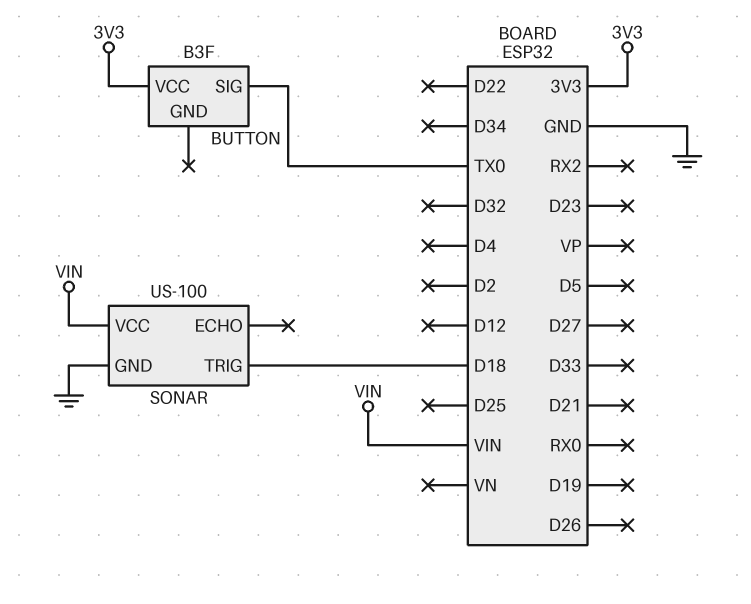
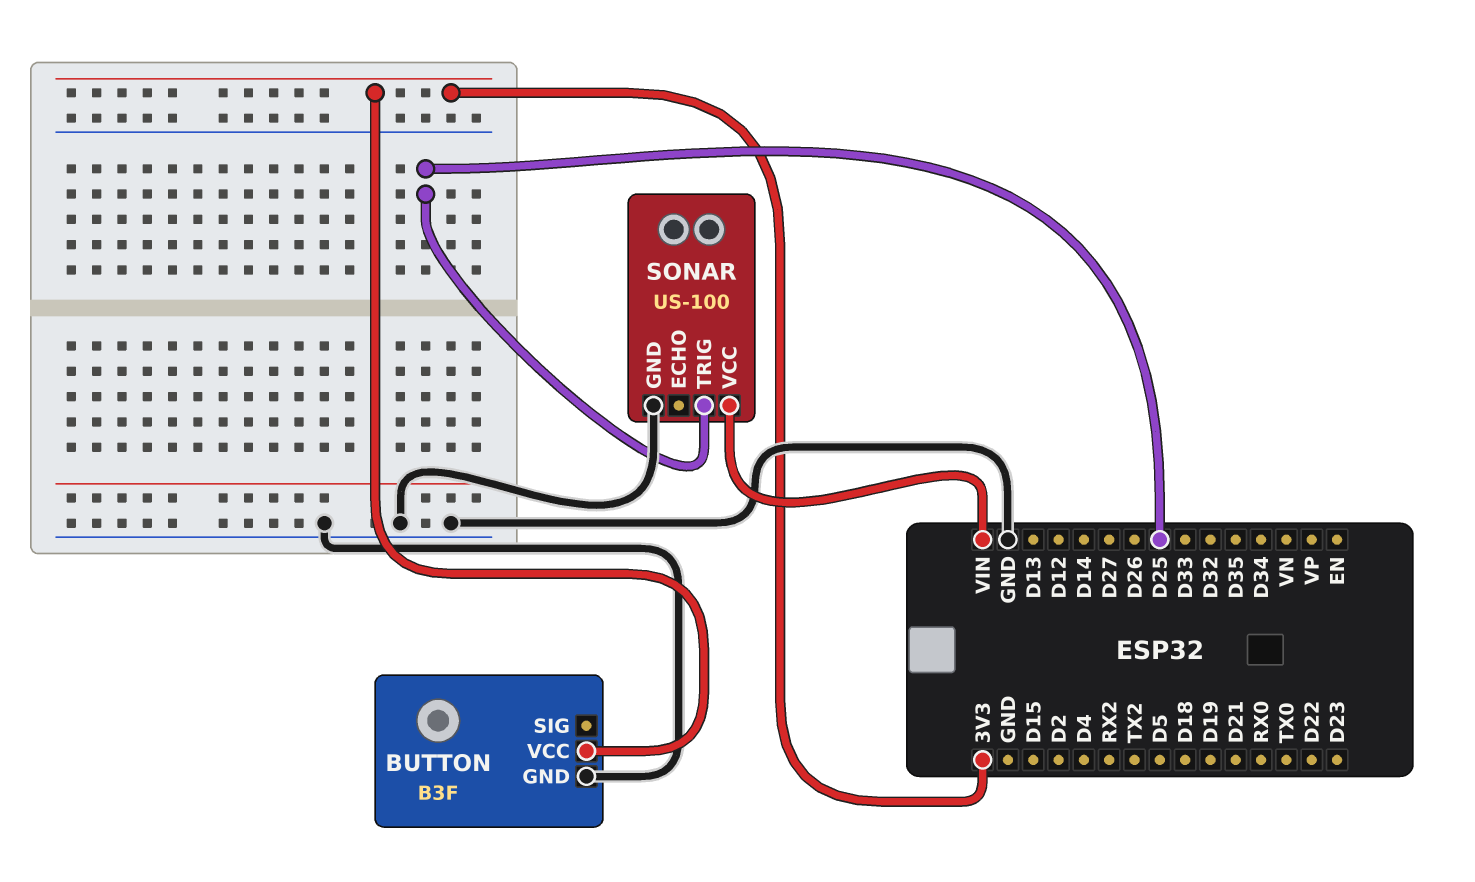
BUTTON pin GND: none -> GND
BUTTON pin SIG: TX0 -> none
SONAR pin TRIG: D18 -> D25

